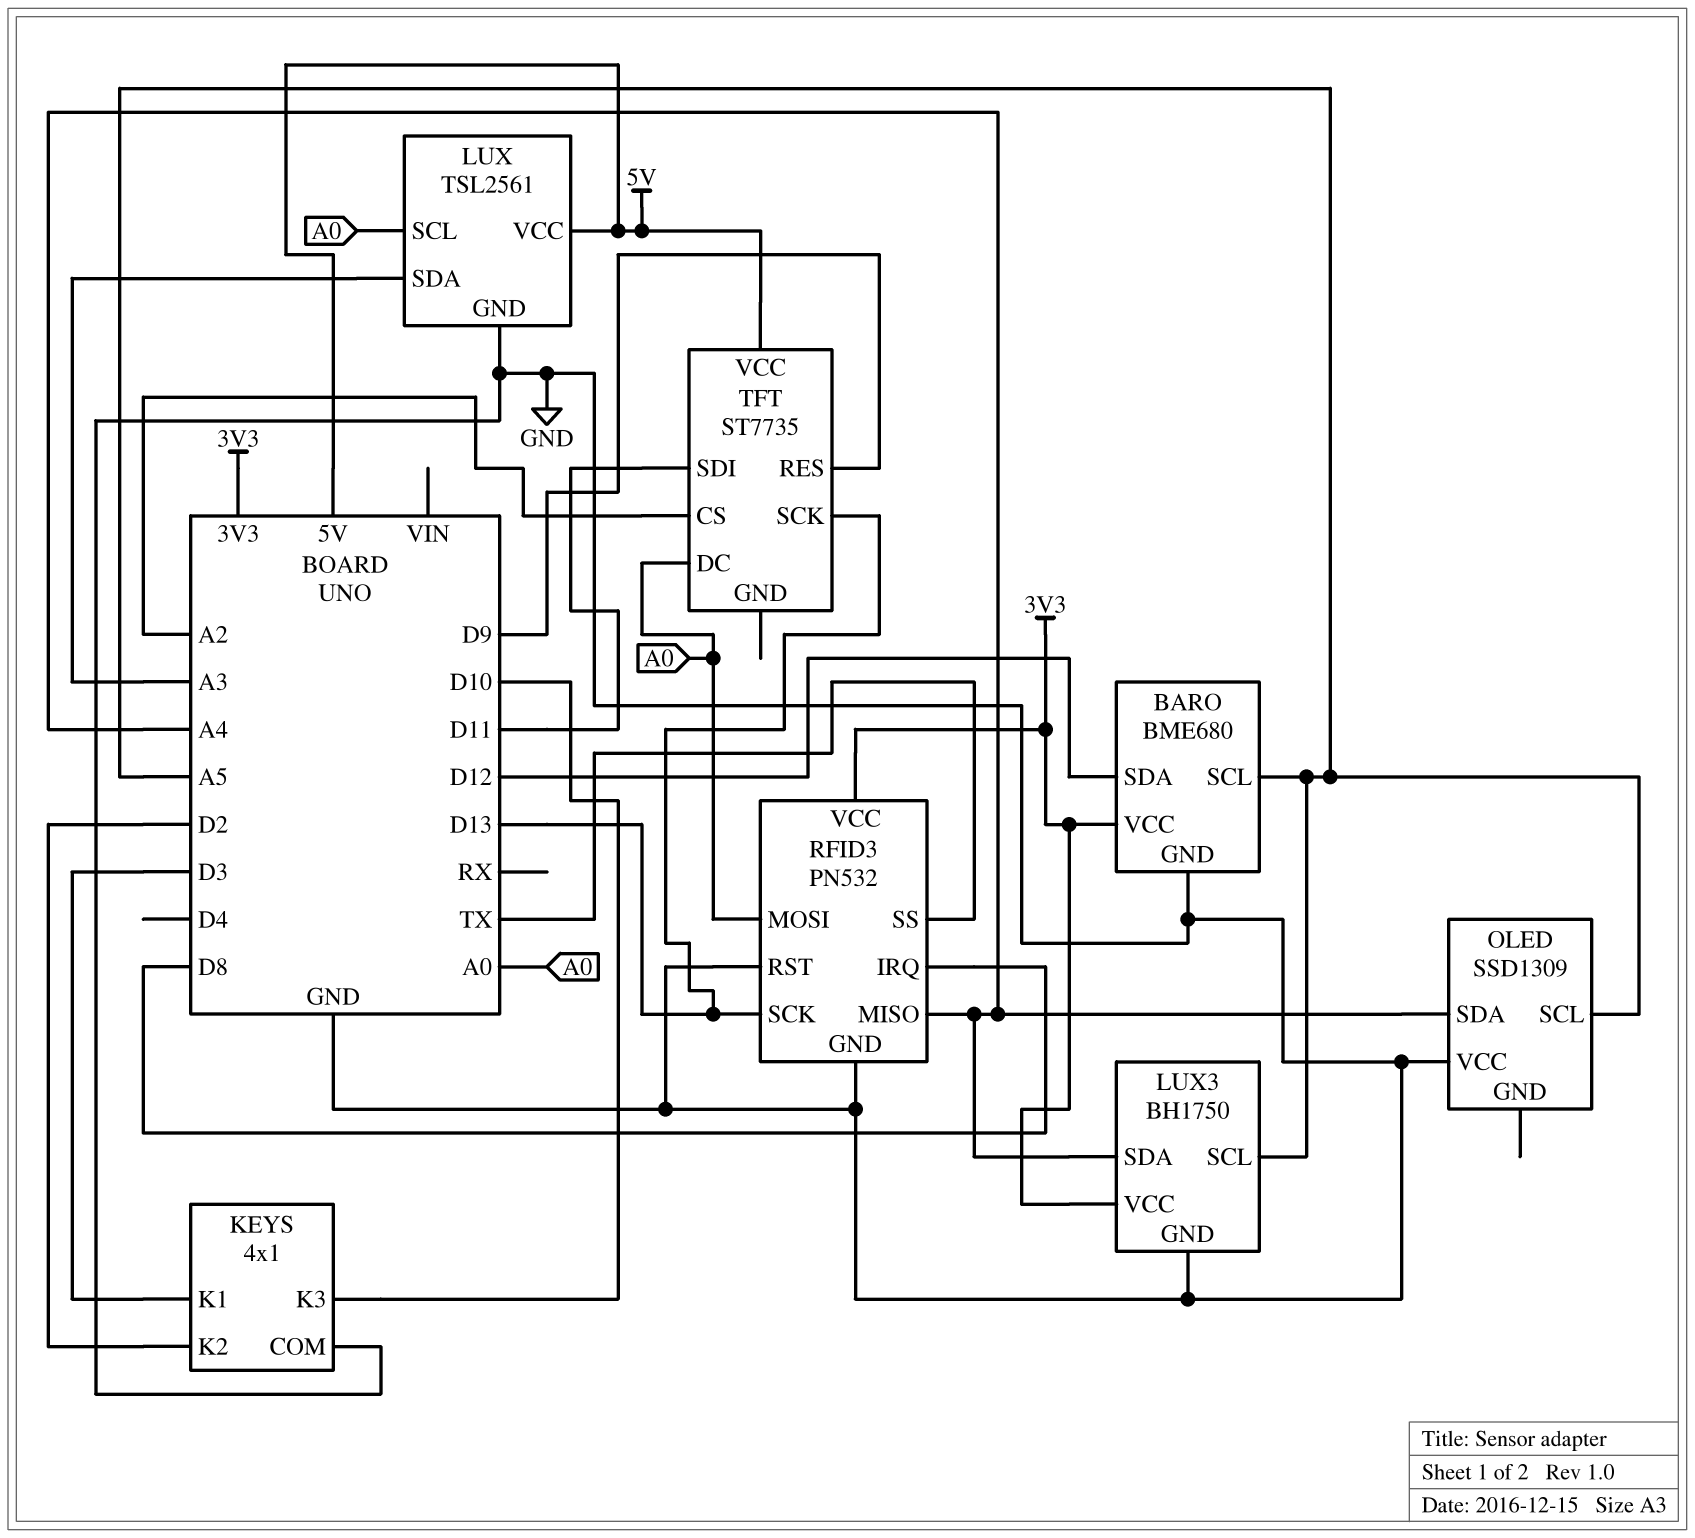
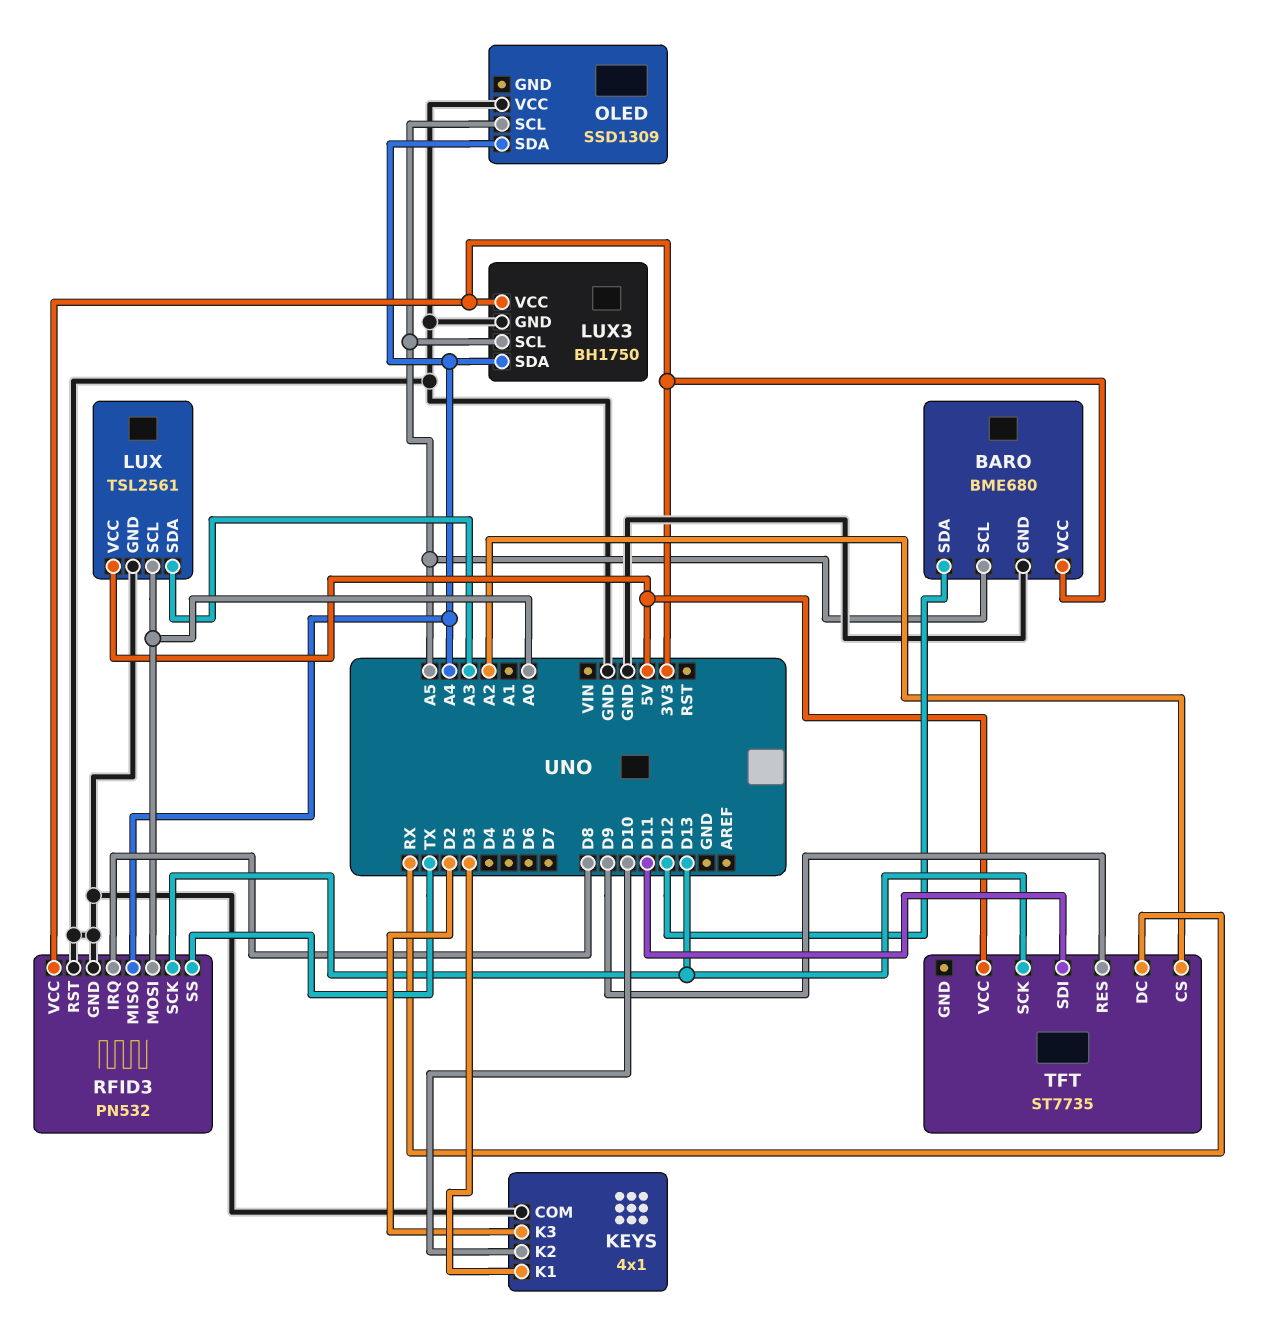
KEYS pin K2: D2 -> D10
KEYS pin K3: D10 -> D2
TFT pin DC: A0 -> RX

